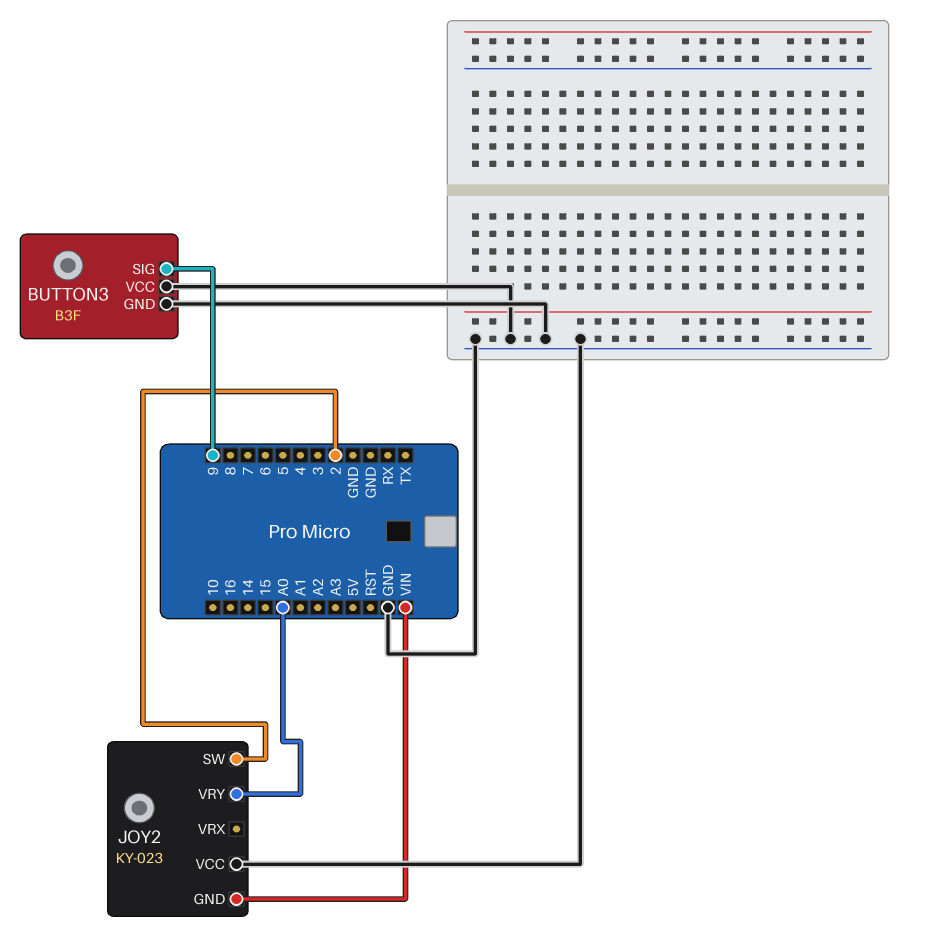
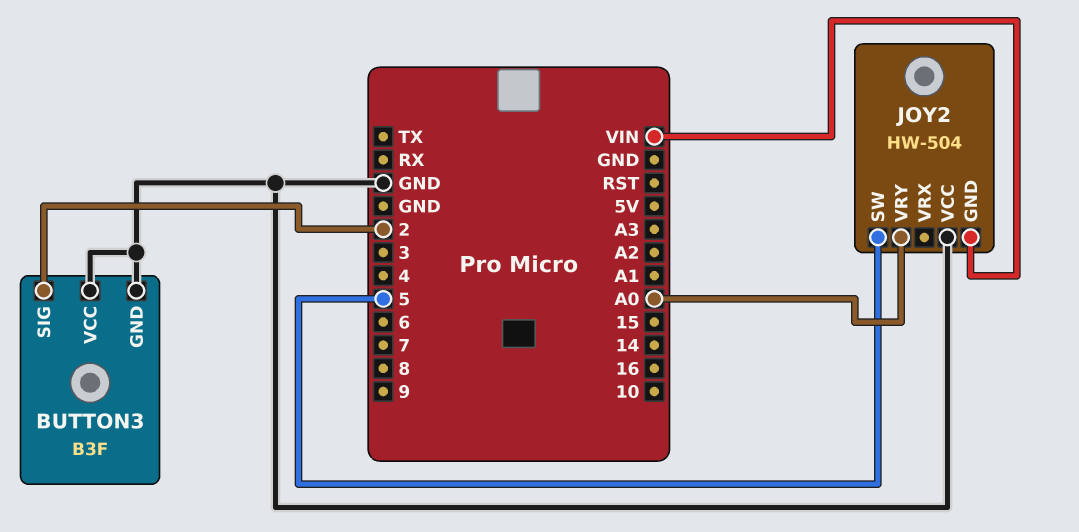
BUTTON3 pin SIG: 9 -> 2
JOY2: KY-023 -> HW-504
JOY2 pin SW: 2 -> 5

